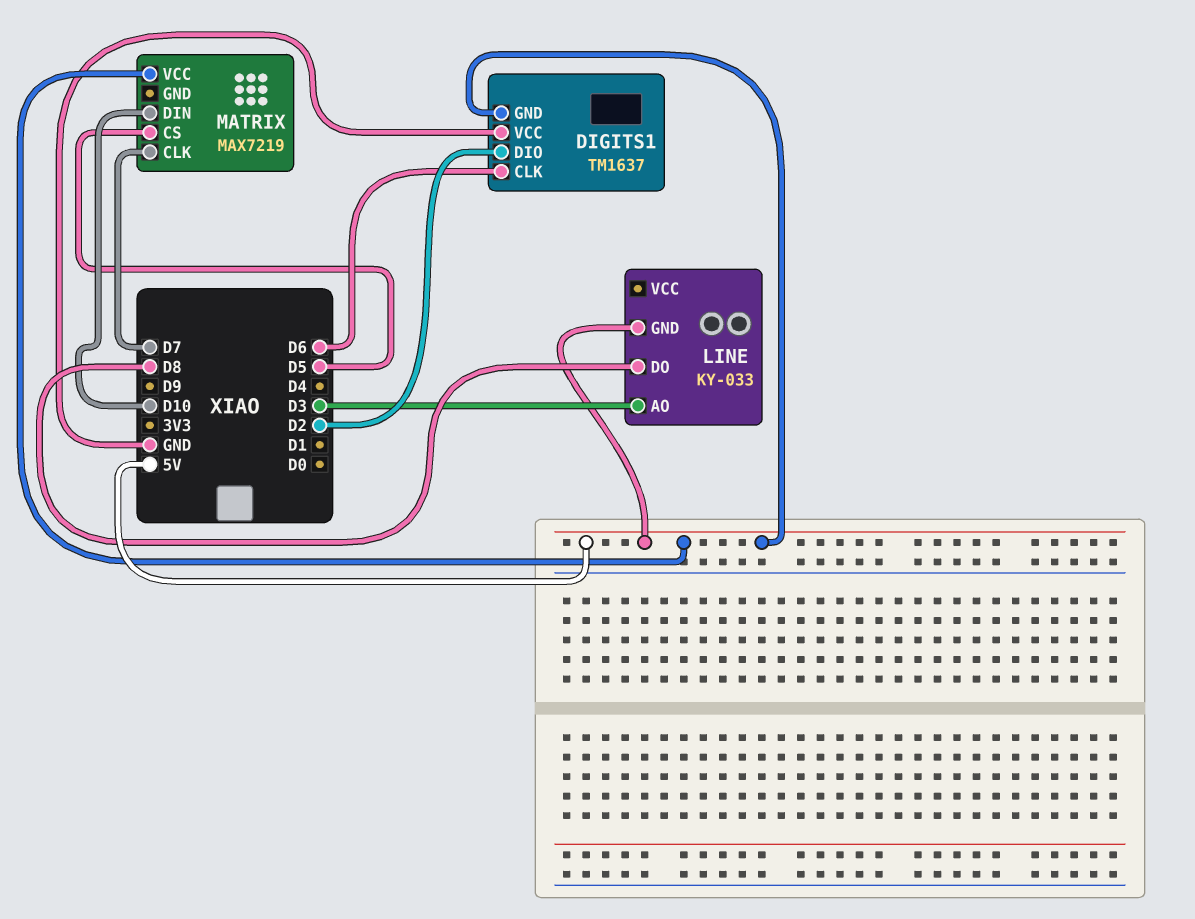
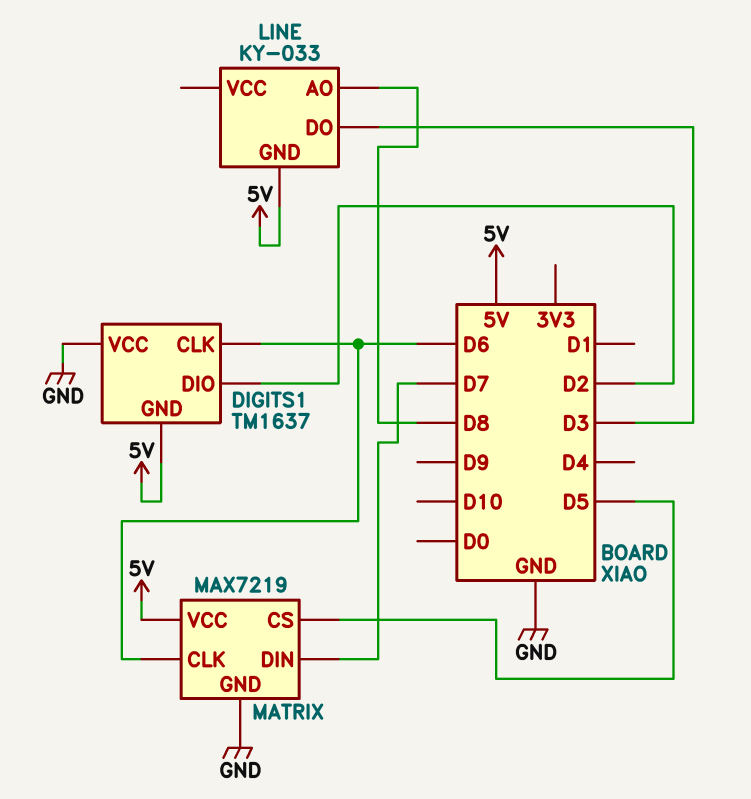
LINE pin AO: D3 -> D8
LINE pin DO: D8 -> D3
MATRIX pin CLK: D7 -> D6
MATRIX pin DIN: D10 -> D7
MATRIX pin GND: none -> GND

